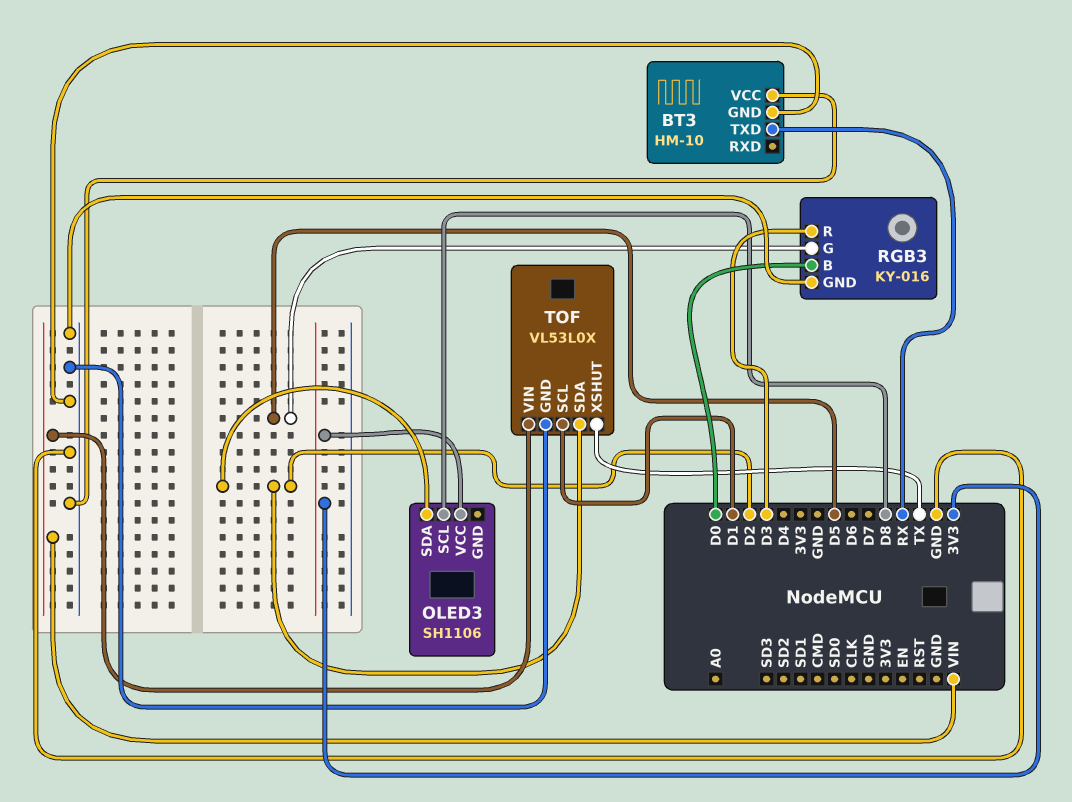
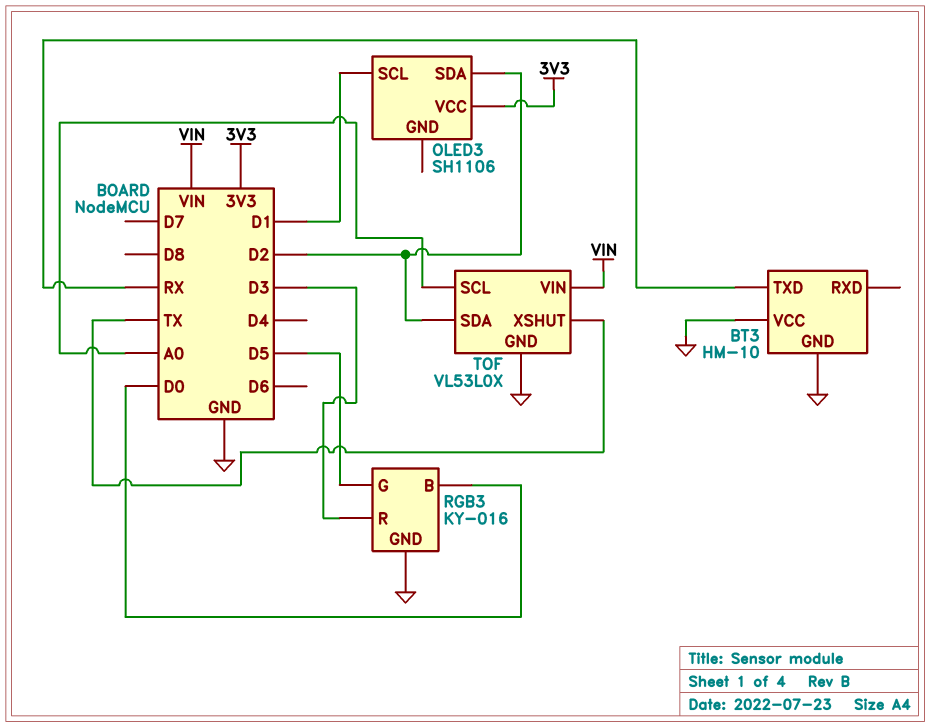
OLED3 pin SCL: D8 -> D1
TOF pin SCL: D1 -> A0

